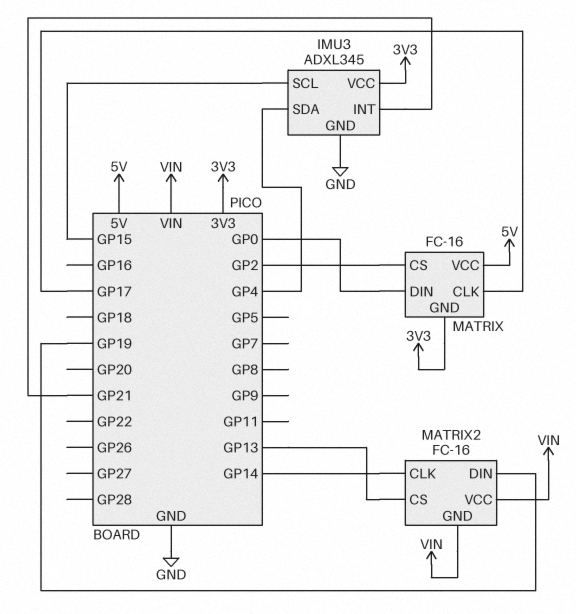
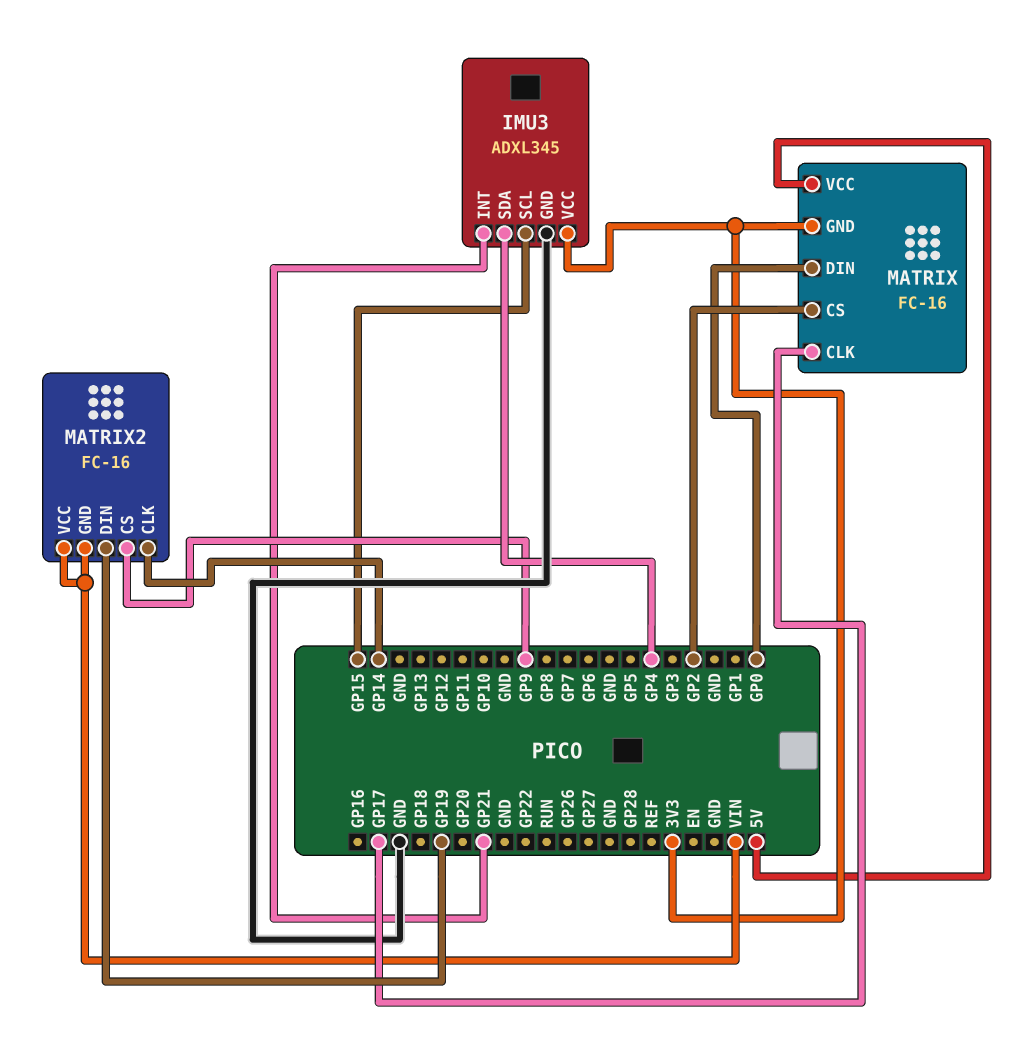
MATRIX2 pin CS: GP13 -> GP9

